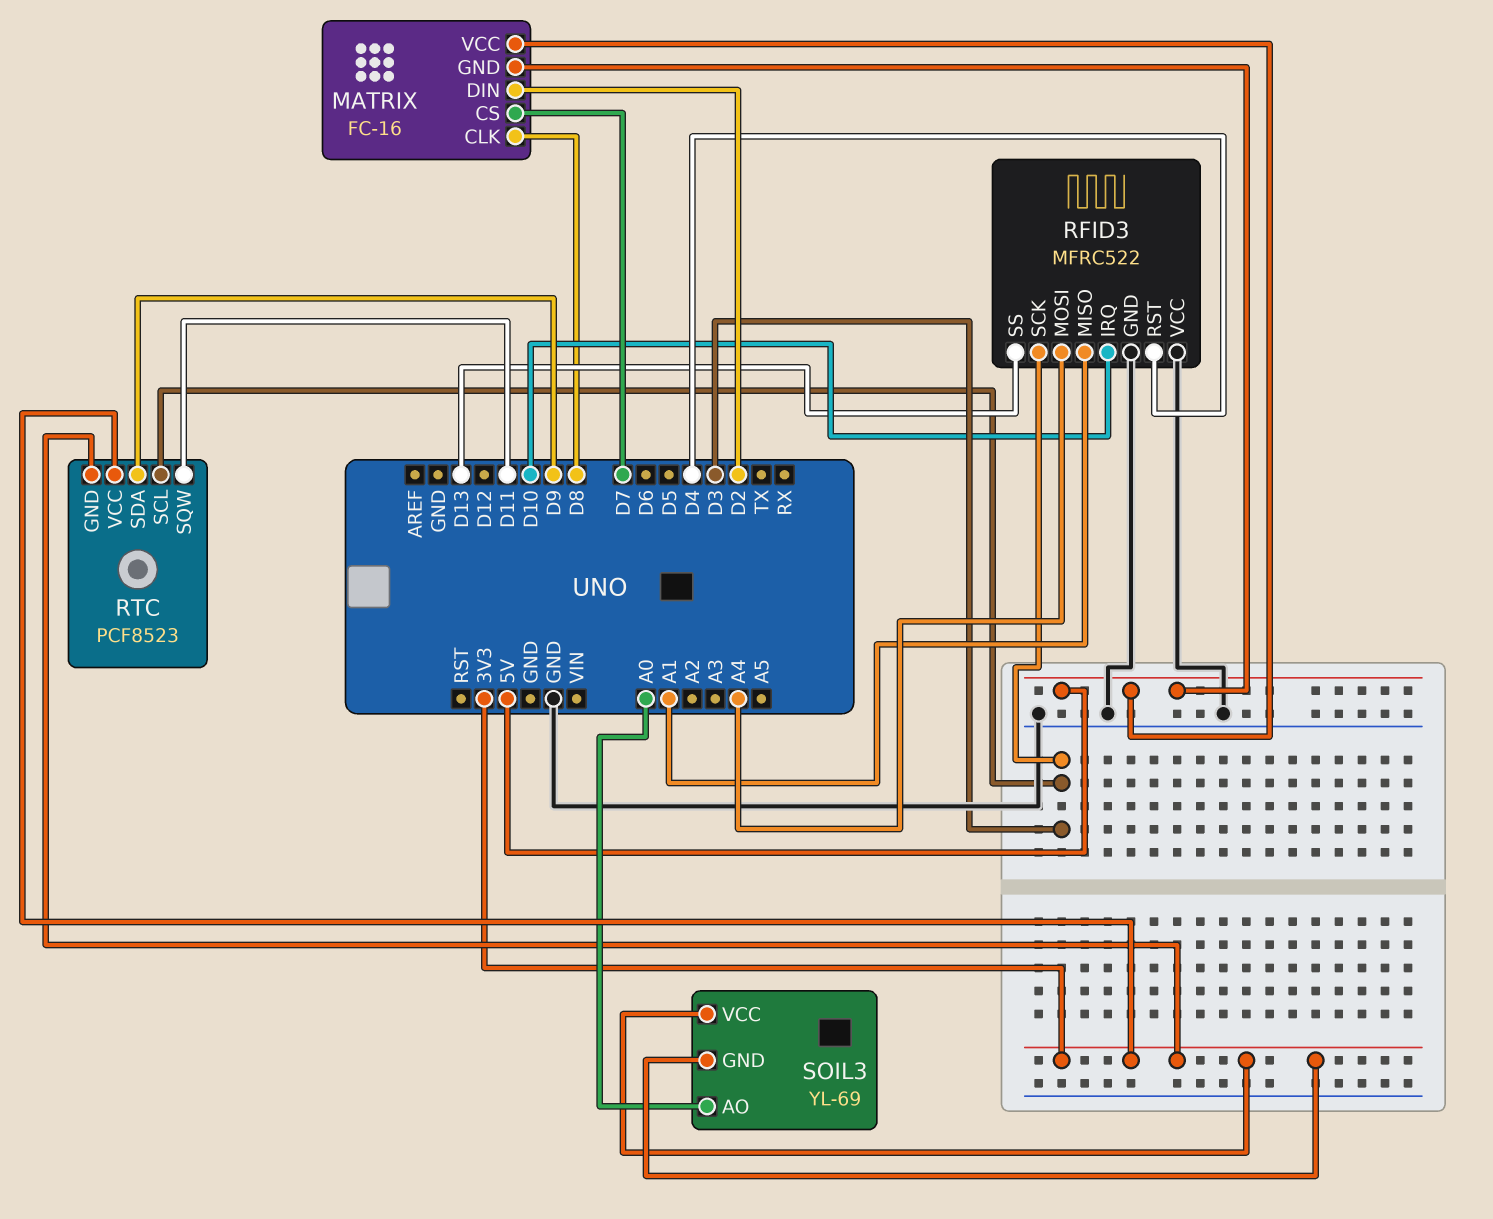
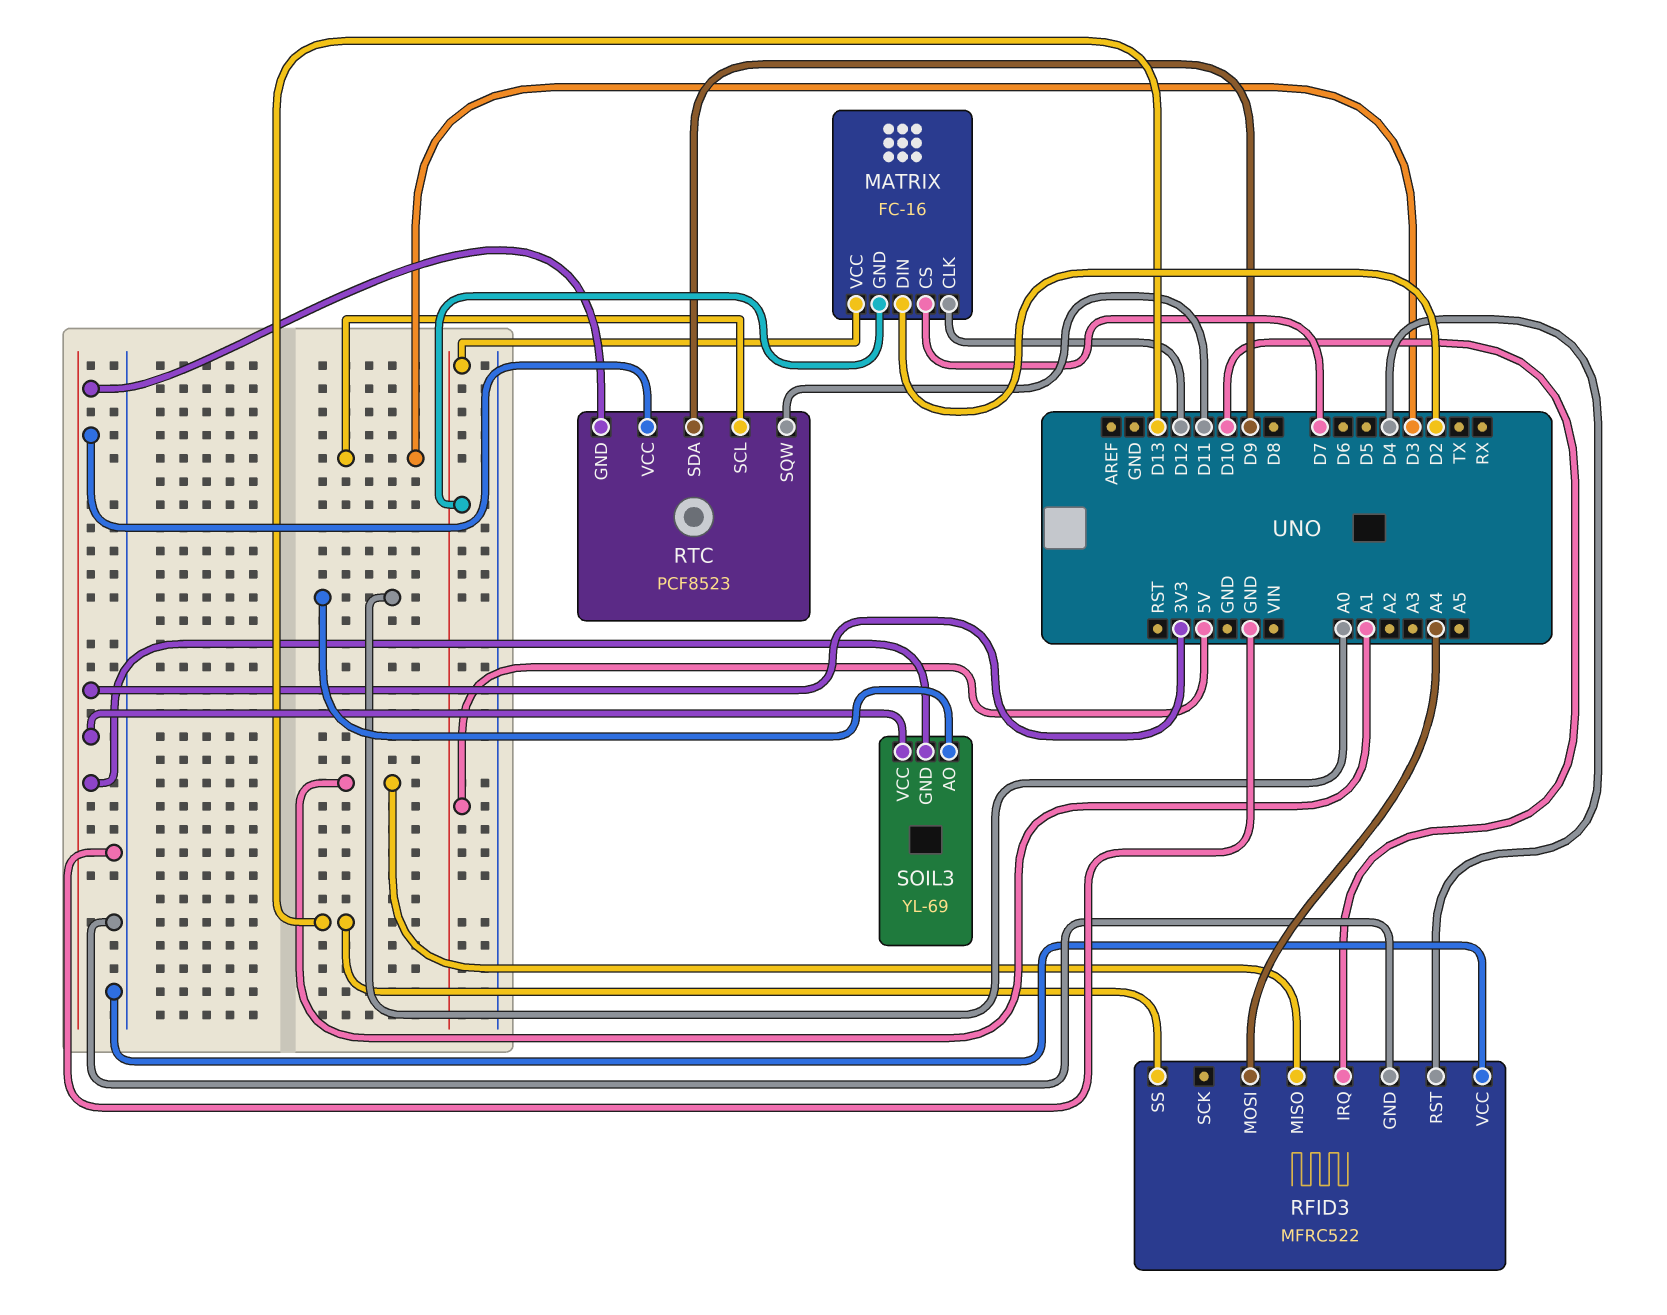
MATRIX pin CLK: D8 -> D12
RFID3 pin SCK: D3 -> none

